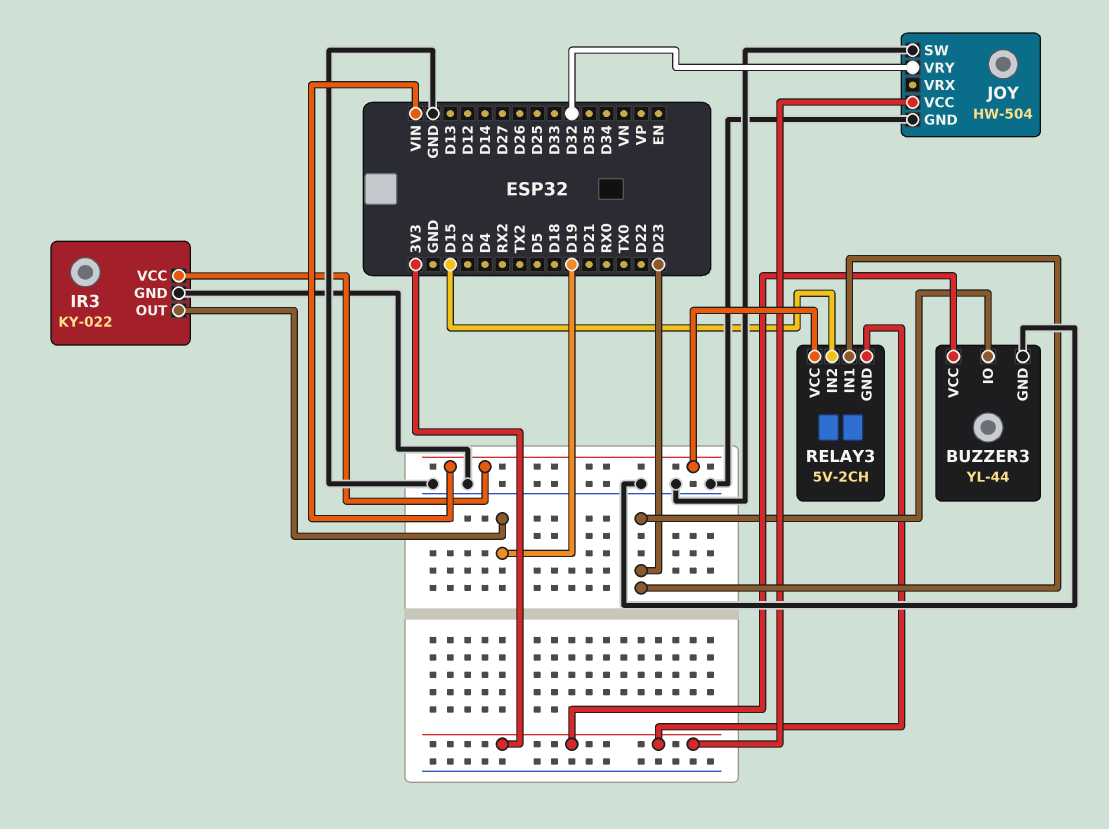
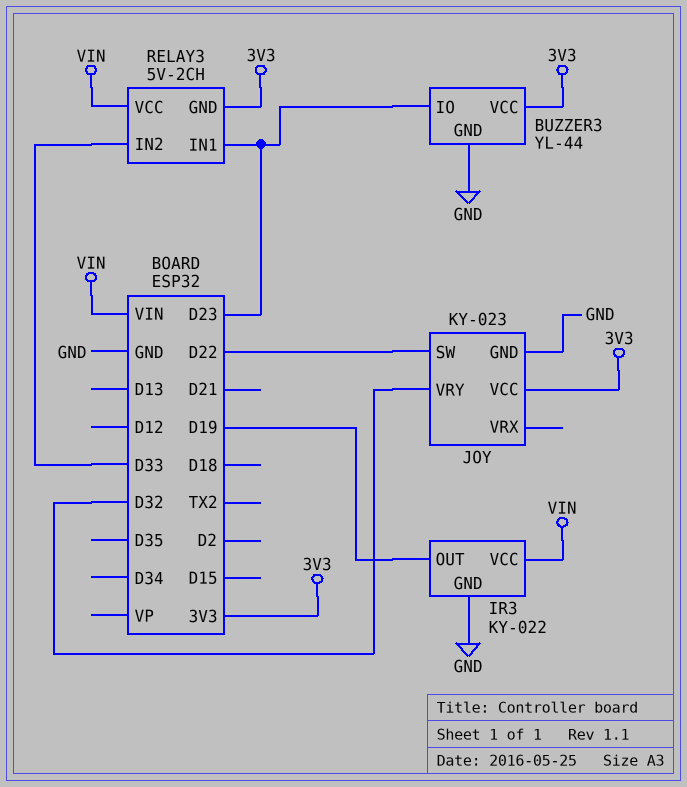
JOY: HW-504 -> KY-023
JOY pin SW: GND -> D22
RELAY3 pin IN2: D15 -> D33

